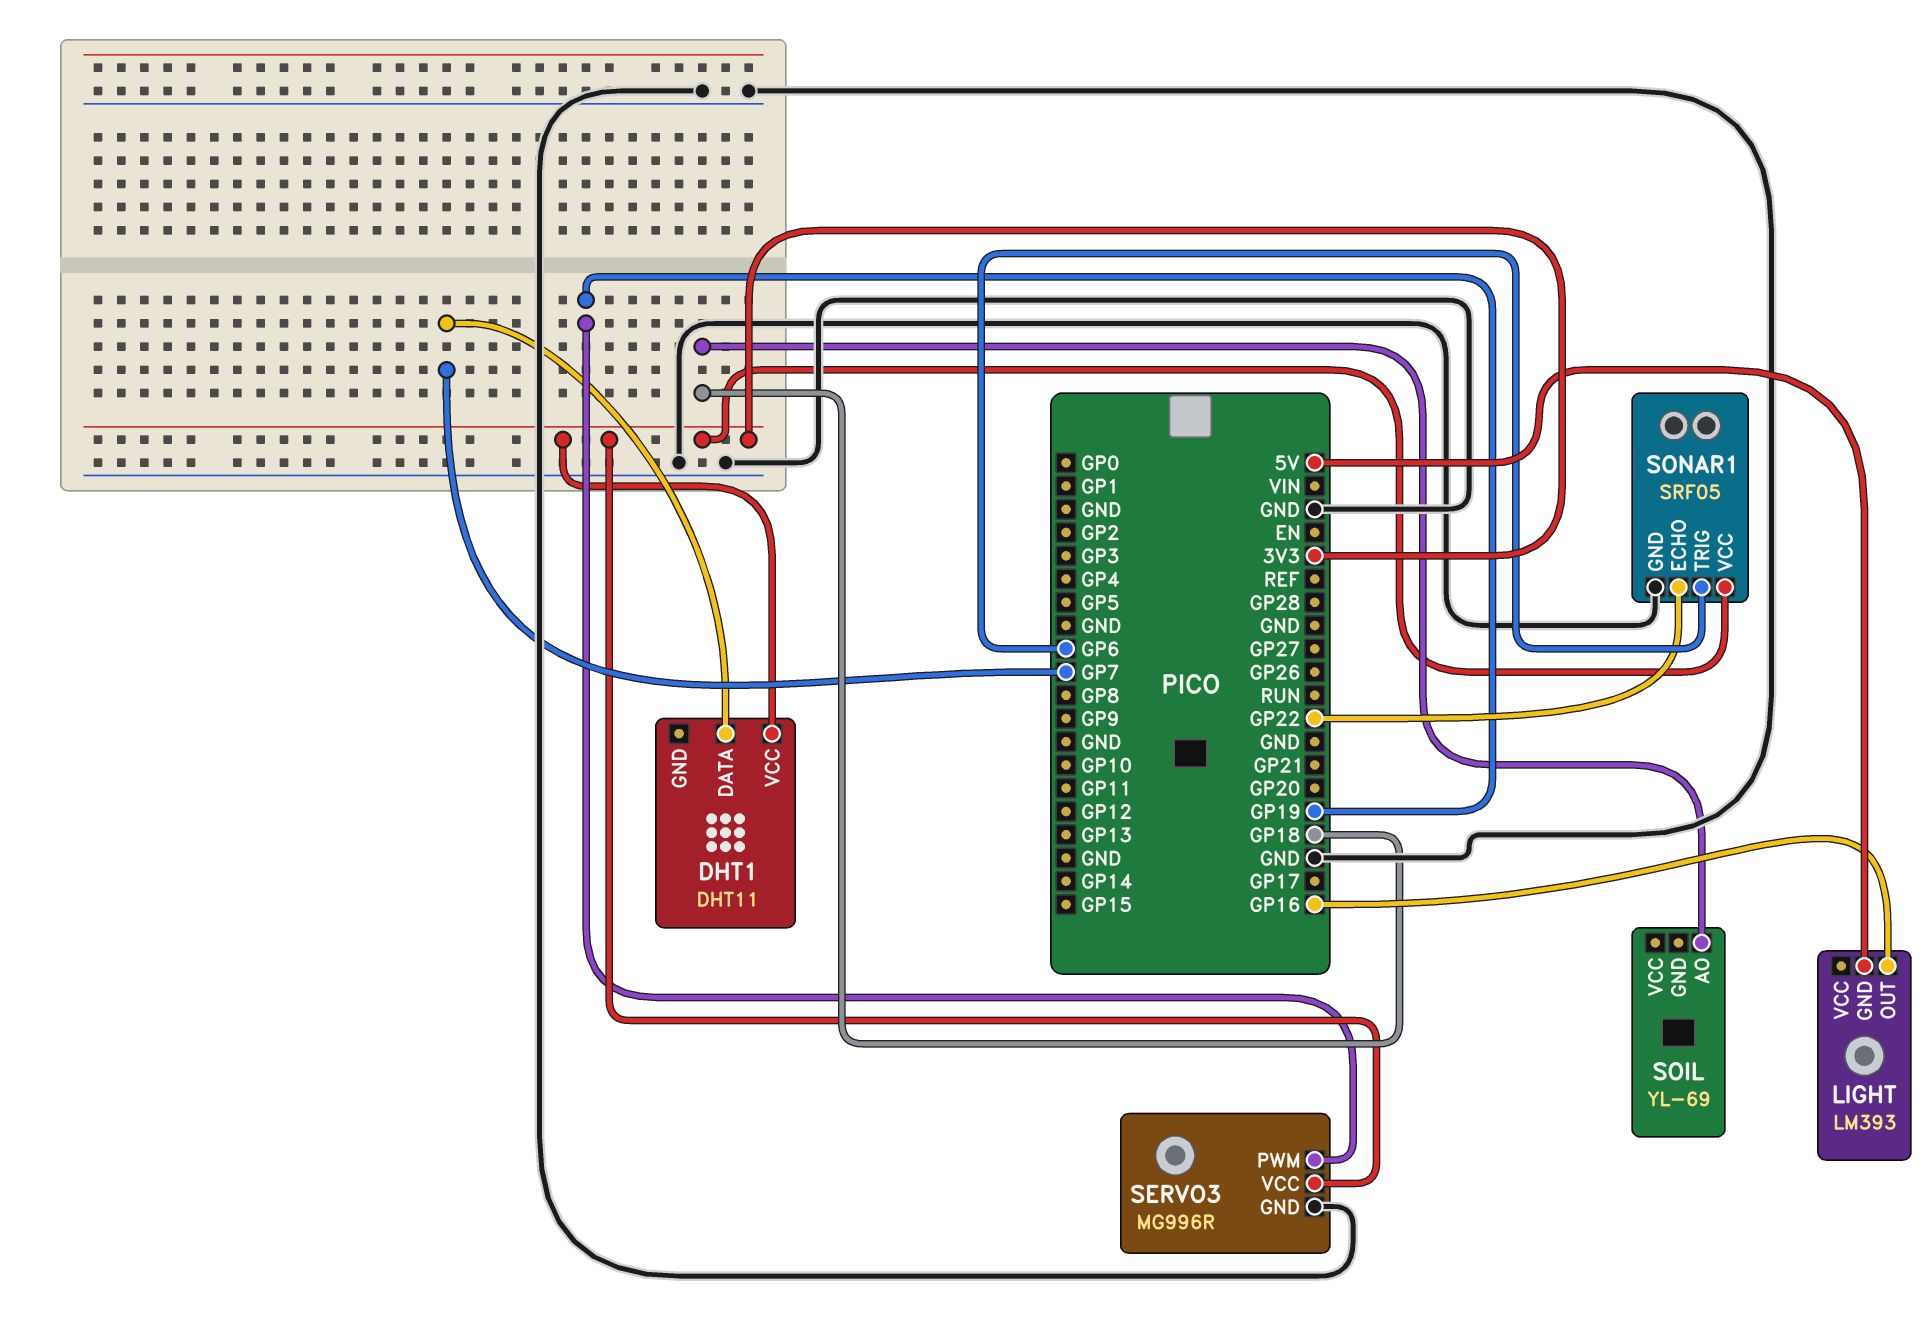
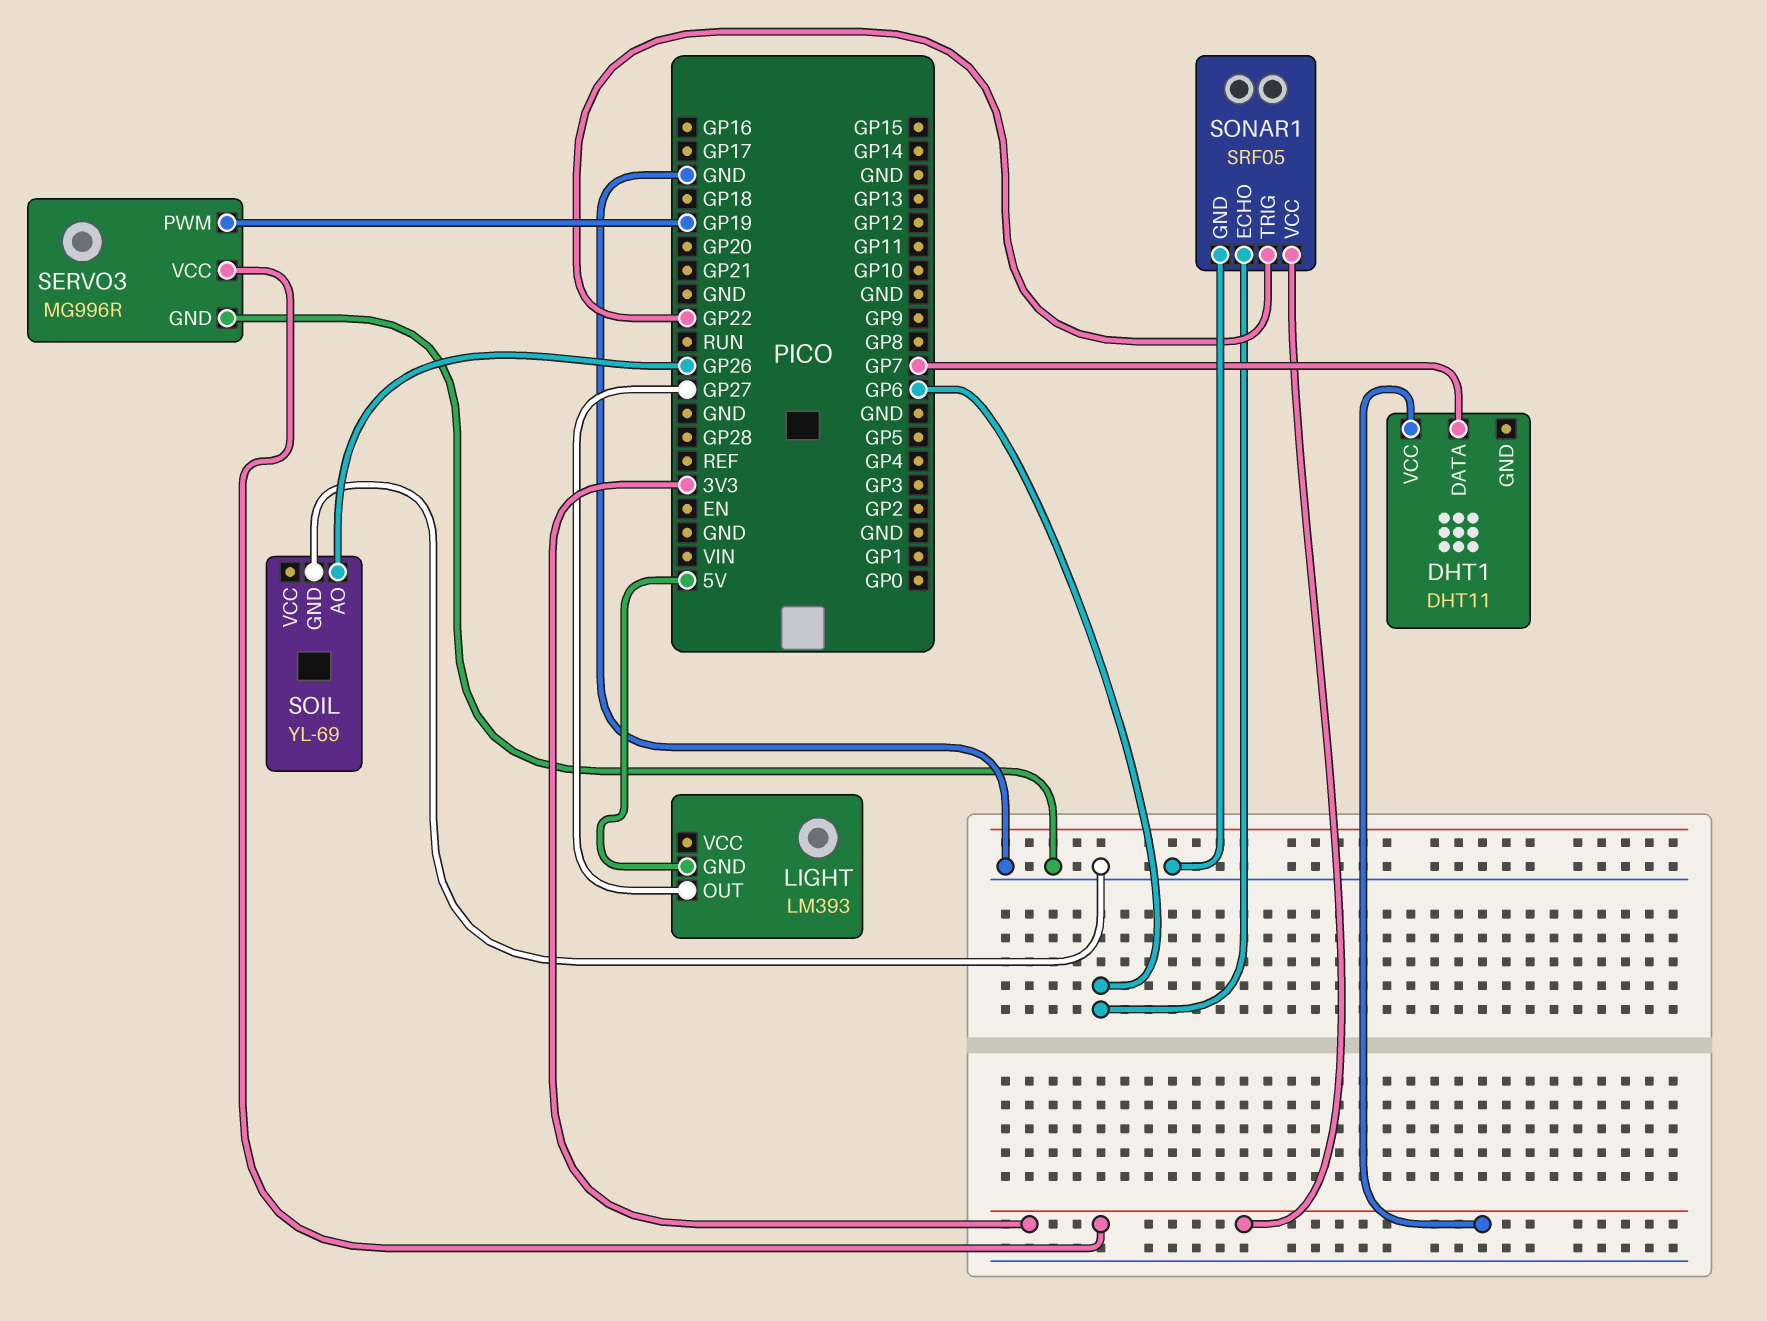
LIGHT pin OUT: GP16 -> GP27
SOIL pin AO: GP18 -> GP26
SOIL pin GND: none -> GND
SONAR1 pin ECHO: GP22 -> GP6
SONAR1 pin TRIG: GP6 -> GP22

